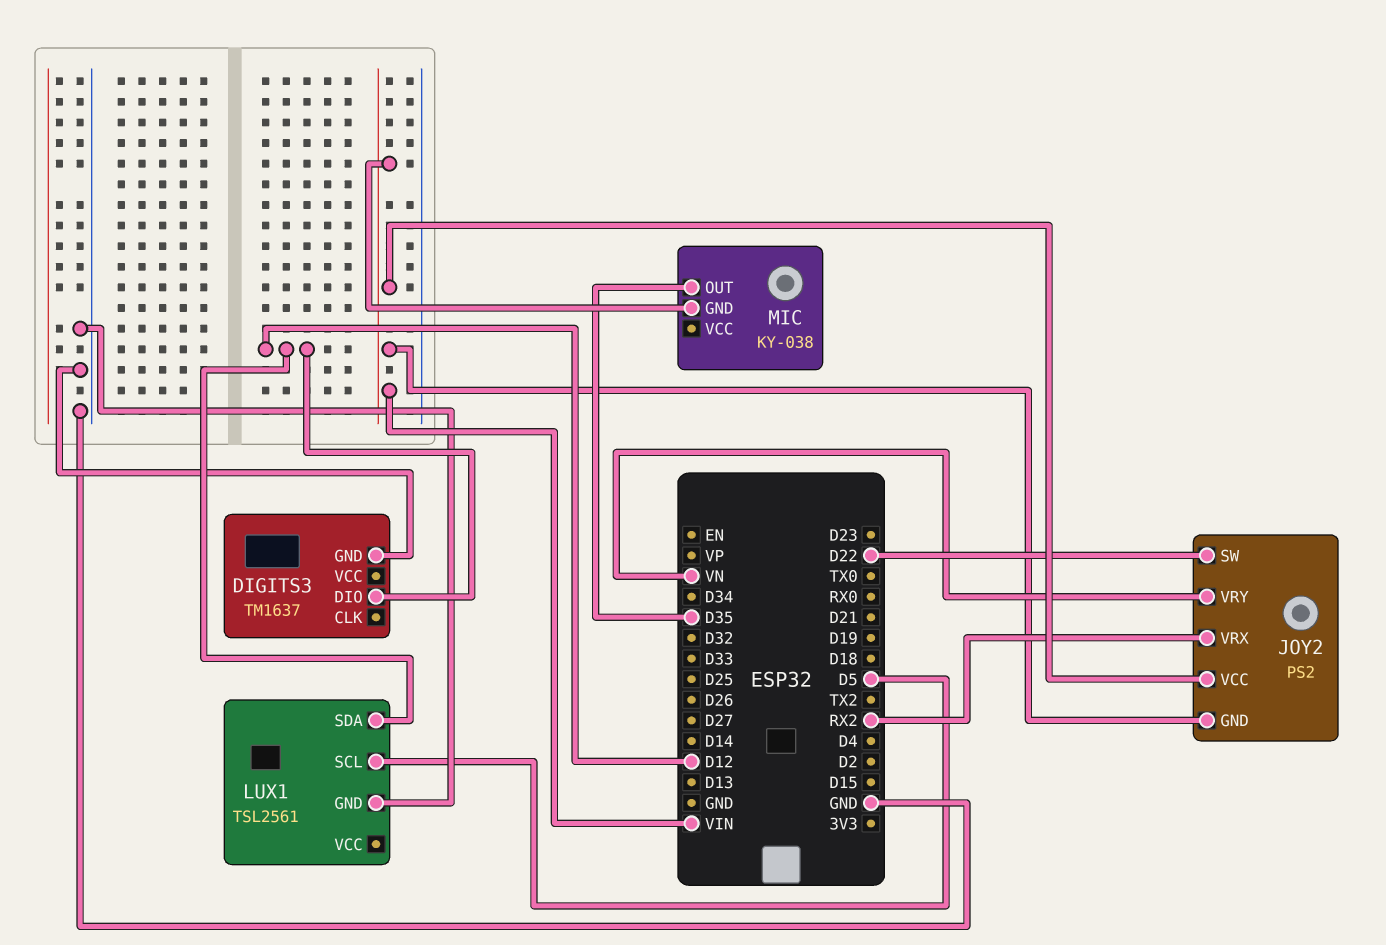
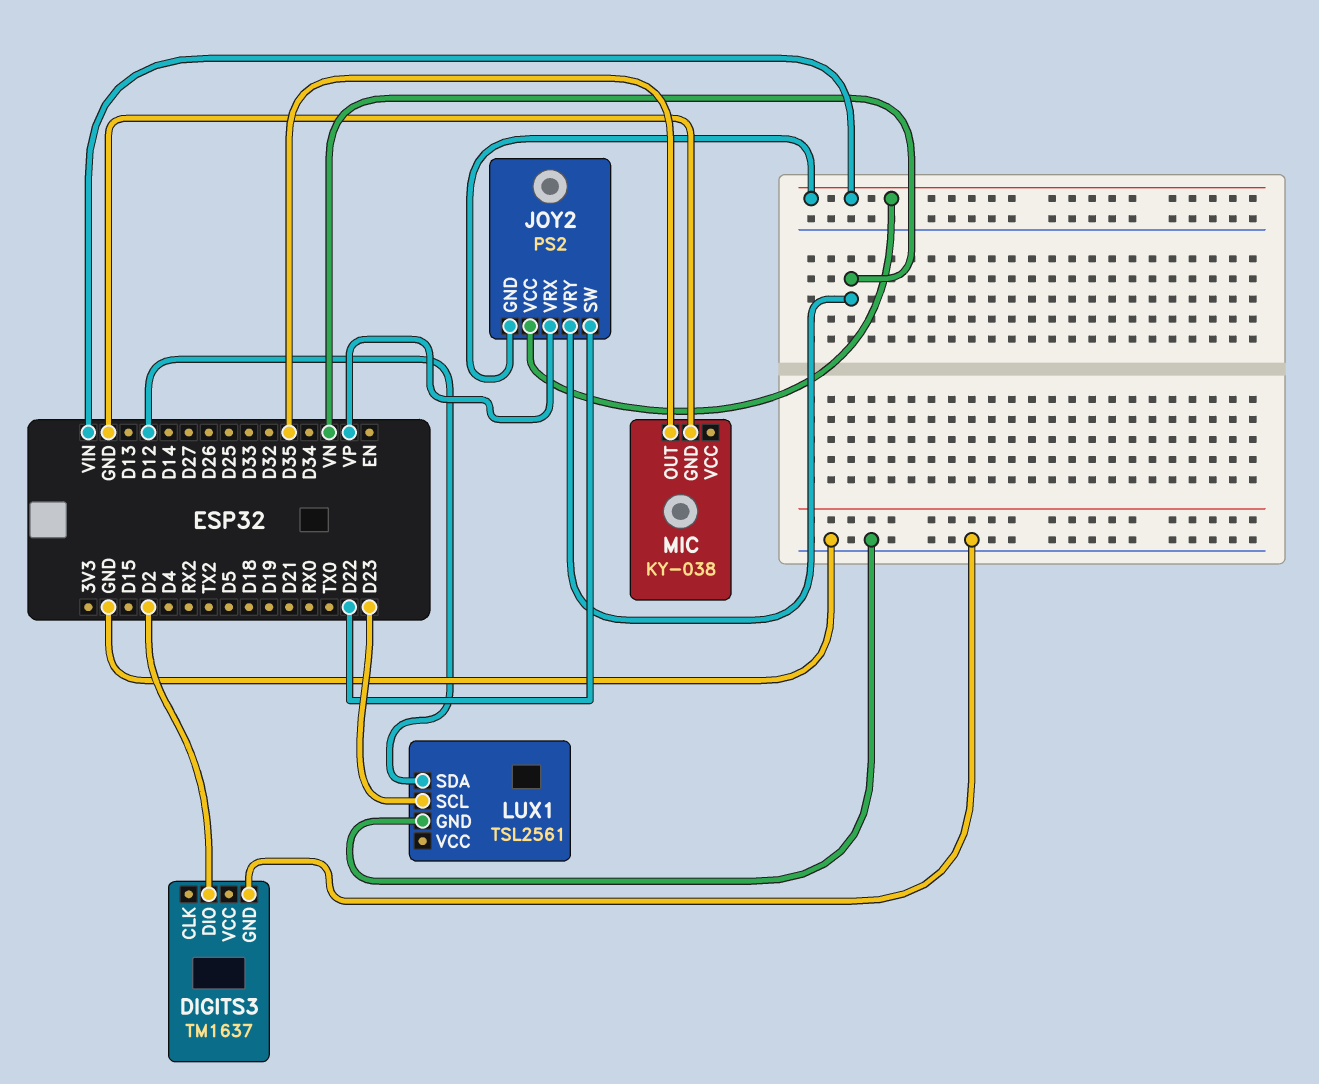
DIGITS3 pin DIO: D12 -> D2
JOY2 pin VRX: RX2 -> VP
LUX1 pin SCL: D5 -> D23
MIC pin GND: VIN -> GND

